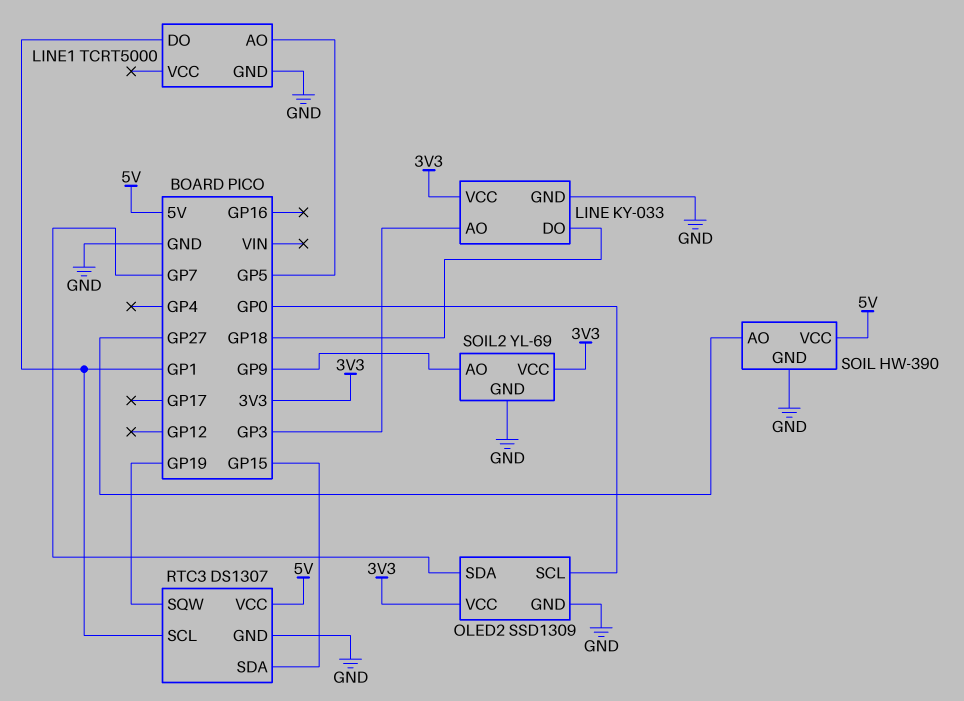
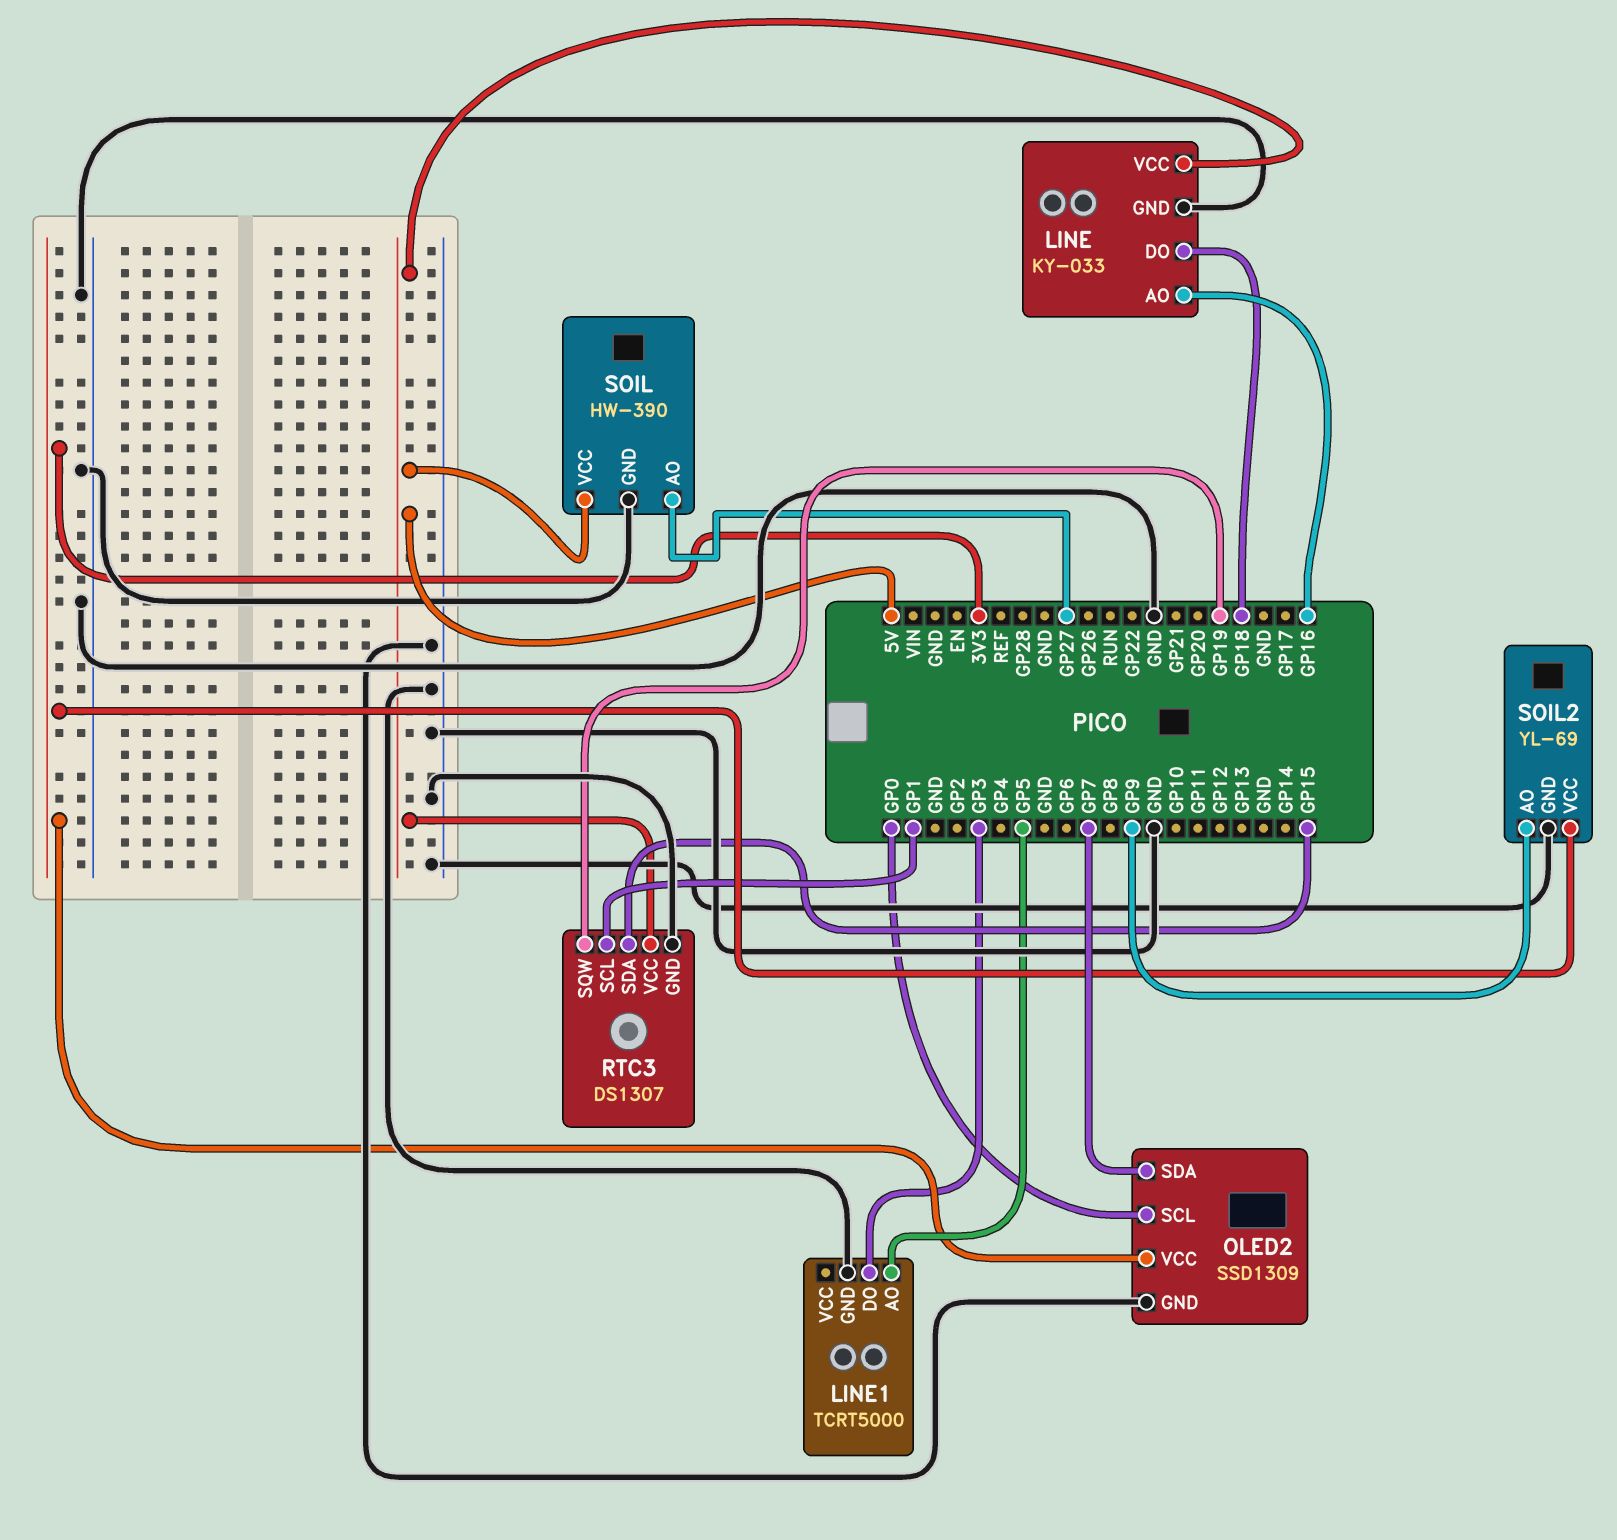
LINE pin AO: GP3 -> GP16
LINE pin VCC: 3V3 -> 5V
LINE1 pin DO: GP1 -> GP3

